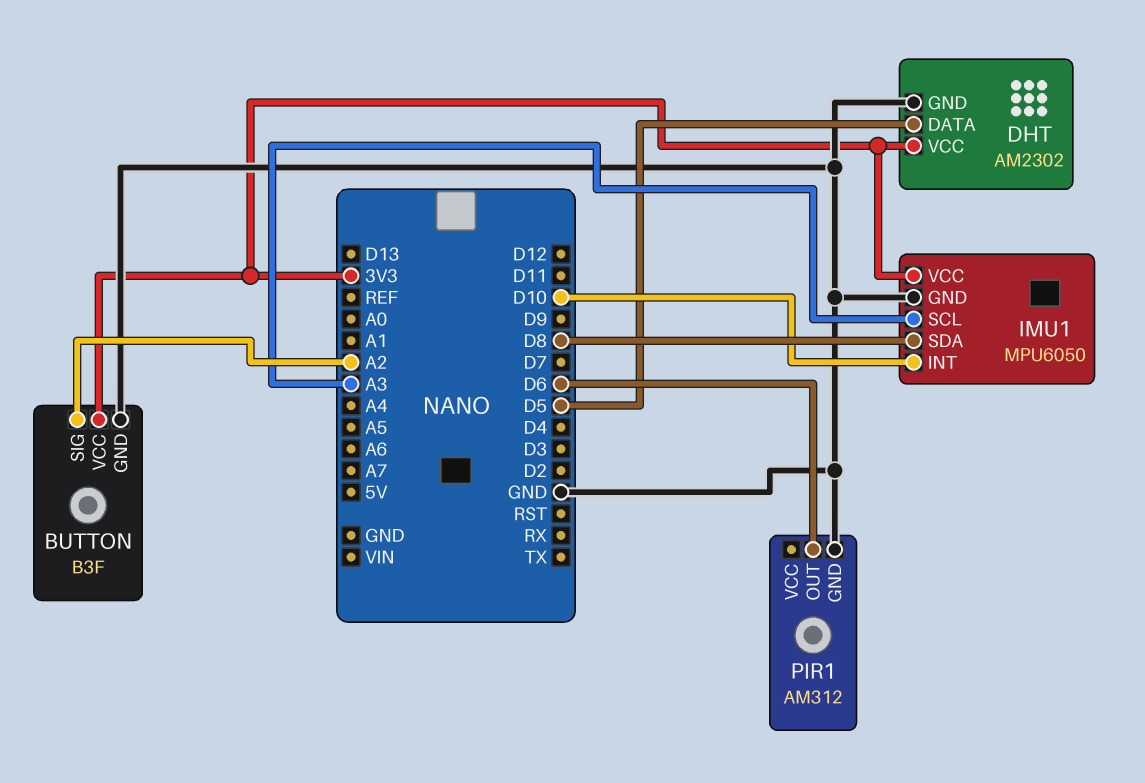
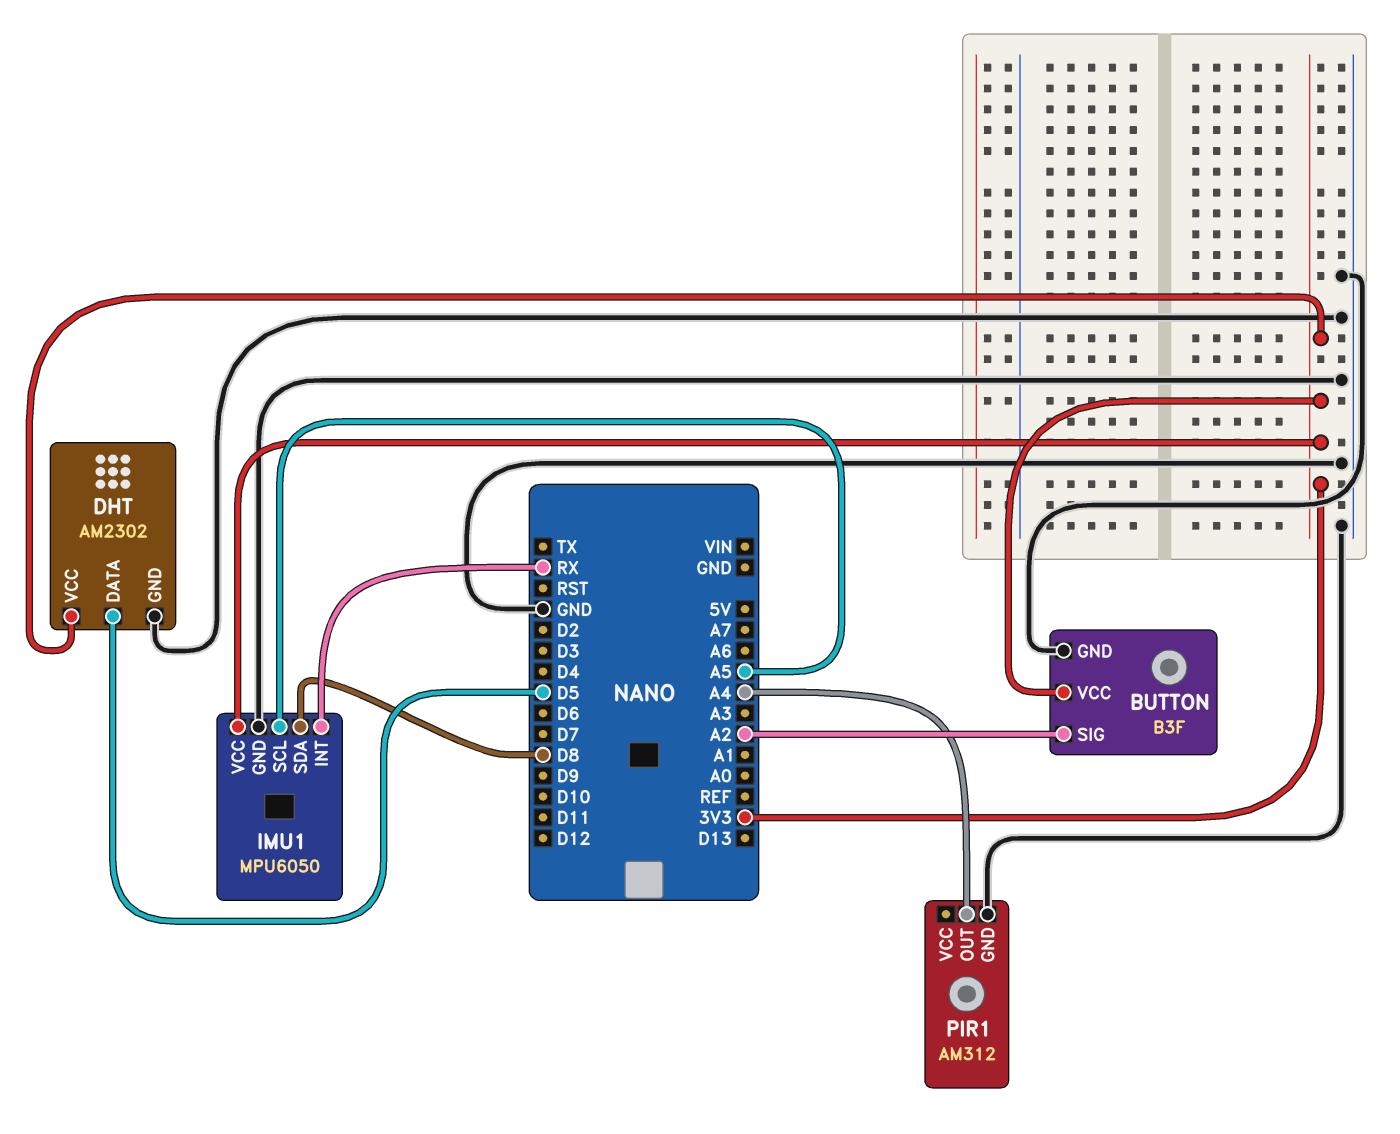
IMU1 pin INT: D10 -> RX
IMU1 pin SCL: A3 -> A5
PIR1 pin OUT: D6 -> A4

